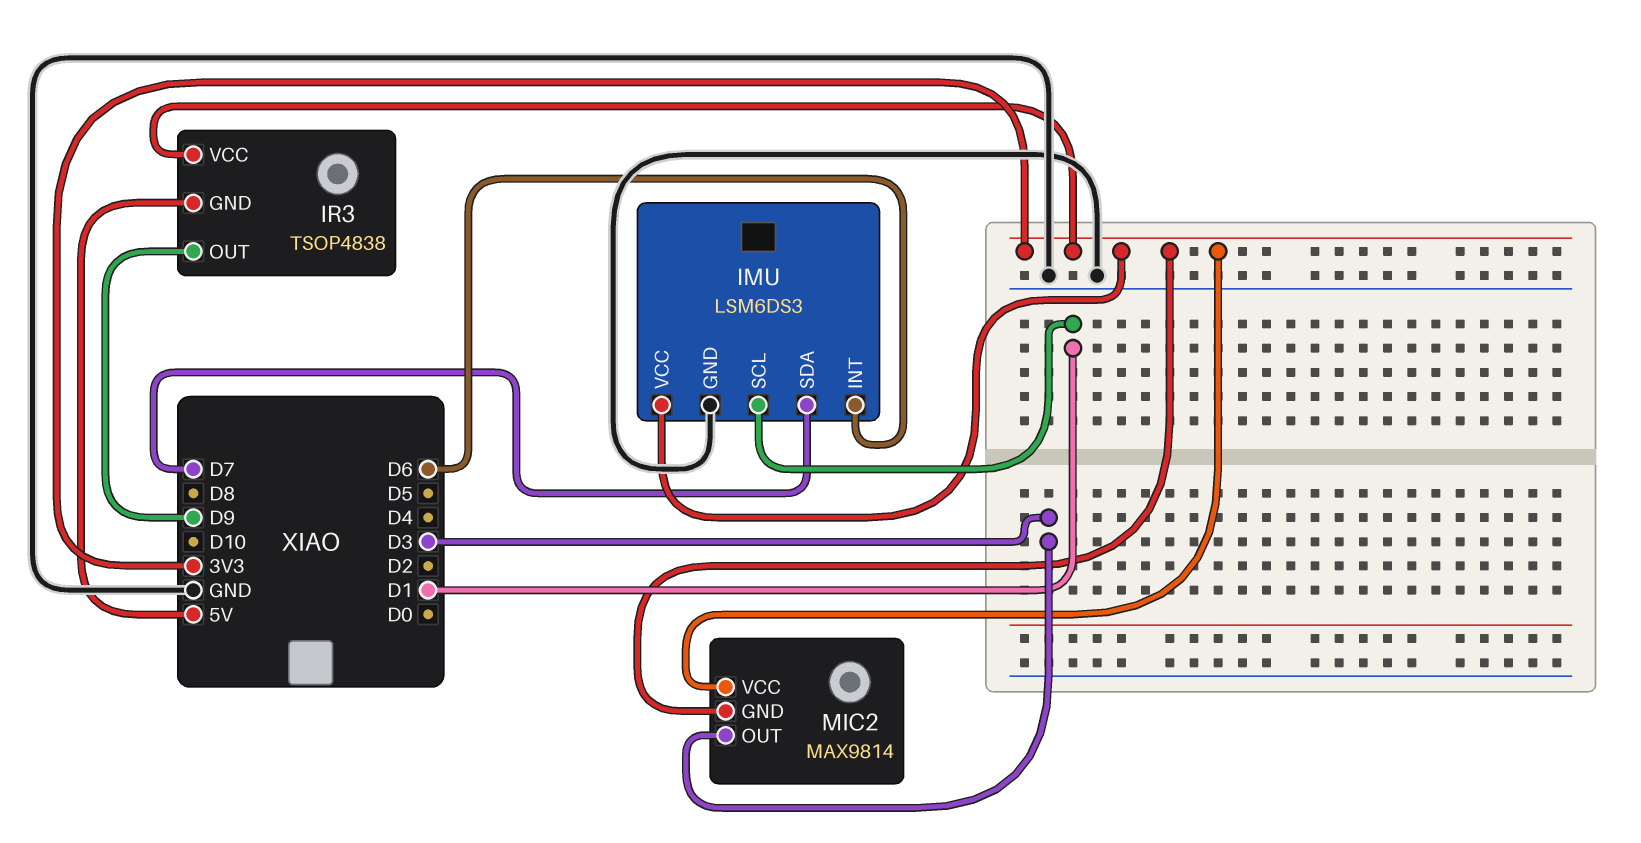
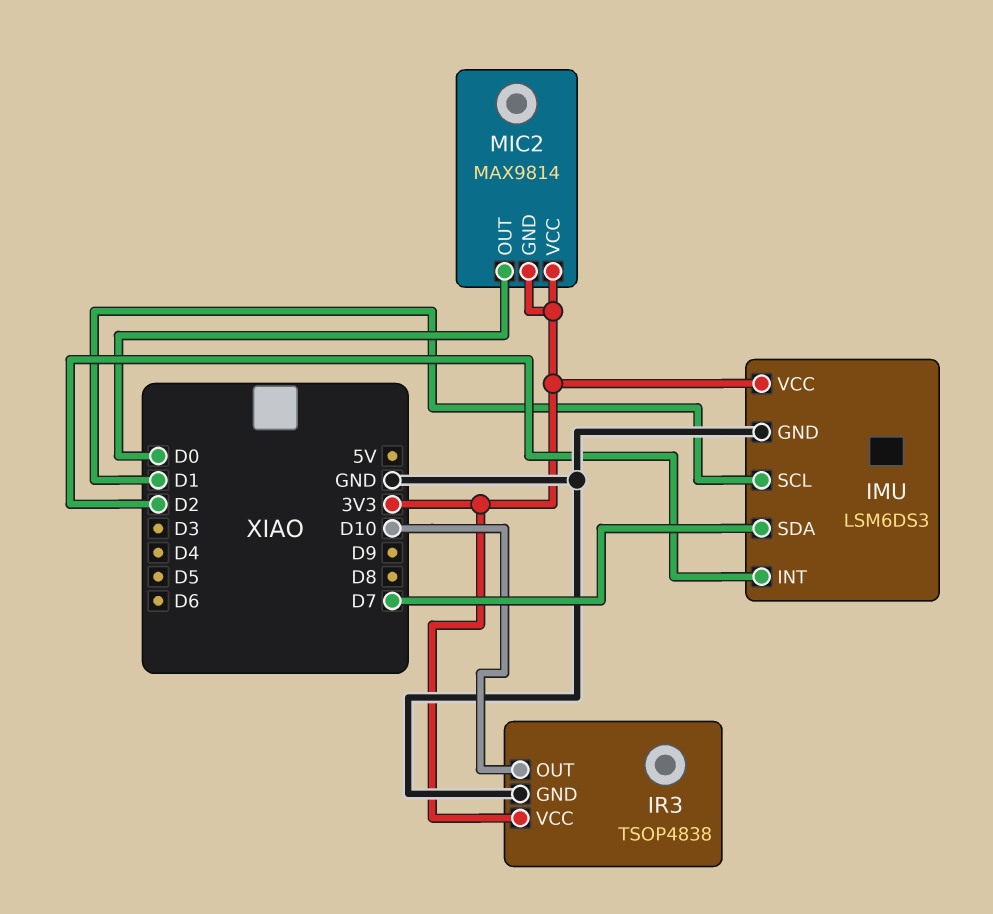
IMU pin INT: D6 -> D2
IR3 pin GND: 5V -> GND
IR3 pin OUT: D9 -> D10
MIC2 pin OUT: D3 -> D0

